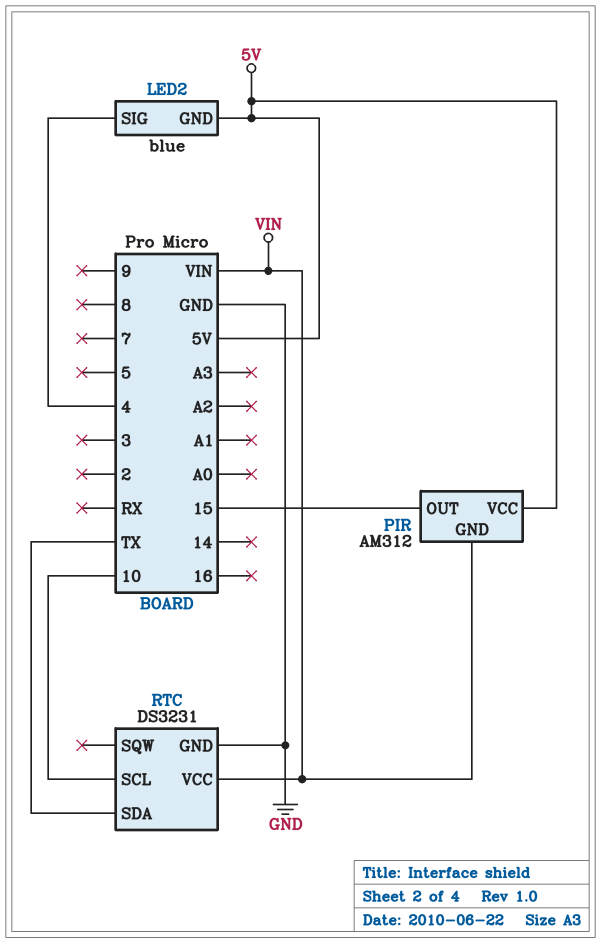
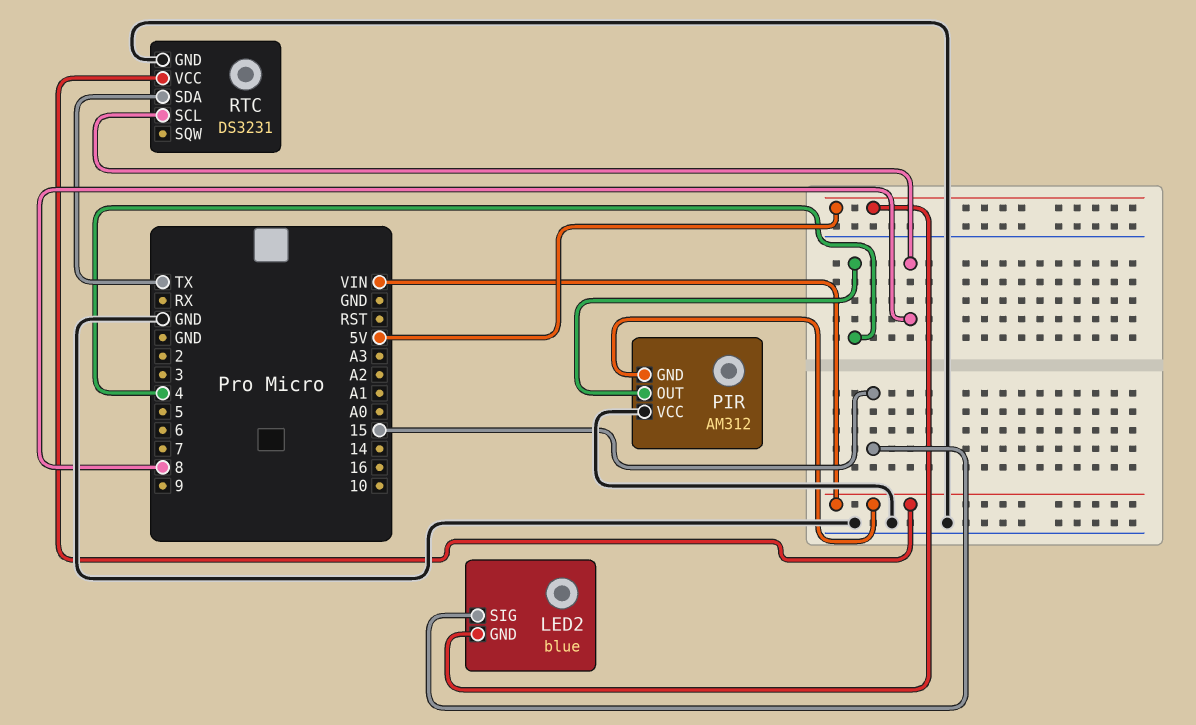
LED2 pin SIG: 4 -> 15
PIR pin OUT: 15 -> 4
PIR pin VCC: 5V -> GND
RTC pin SCL: 10 -> 8

